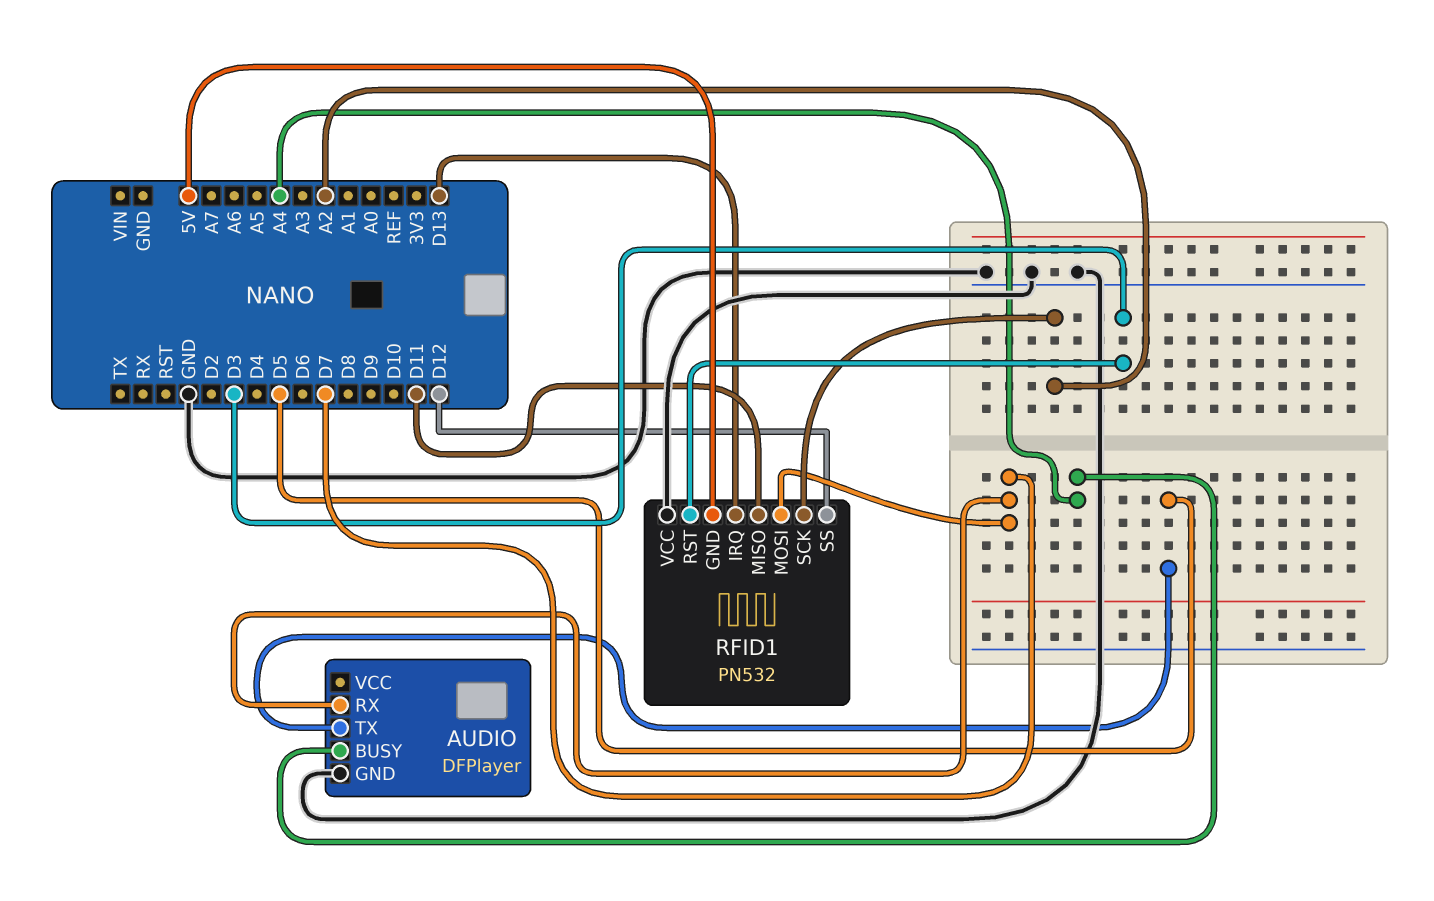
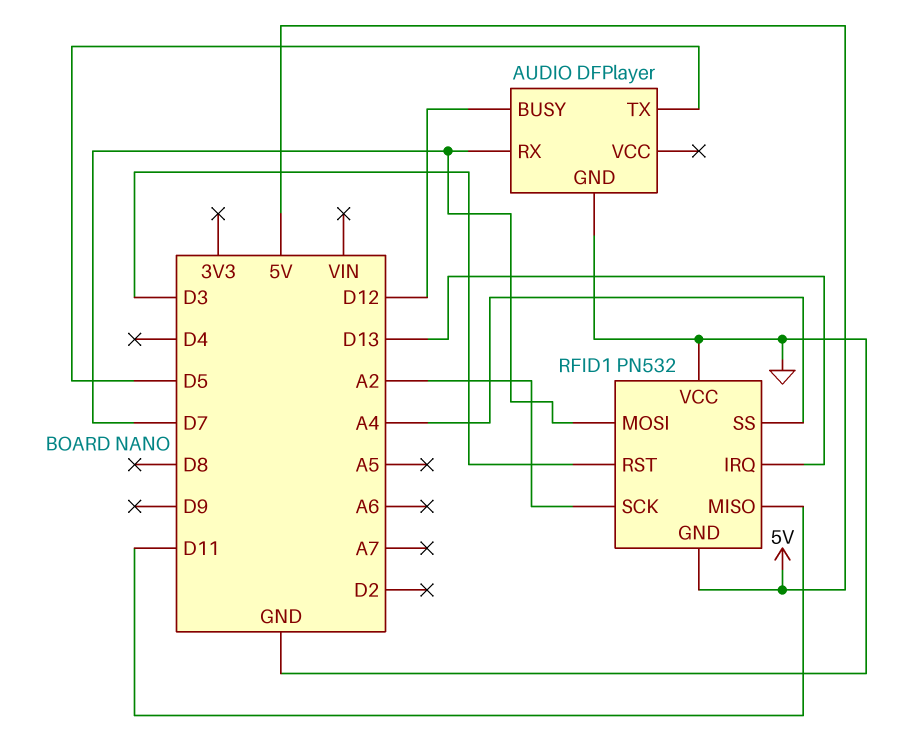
AUDIO pin BUSY: A4 -> D12
RFID1 pin SS: D12 -> A4

